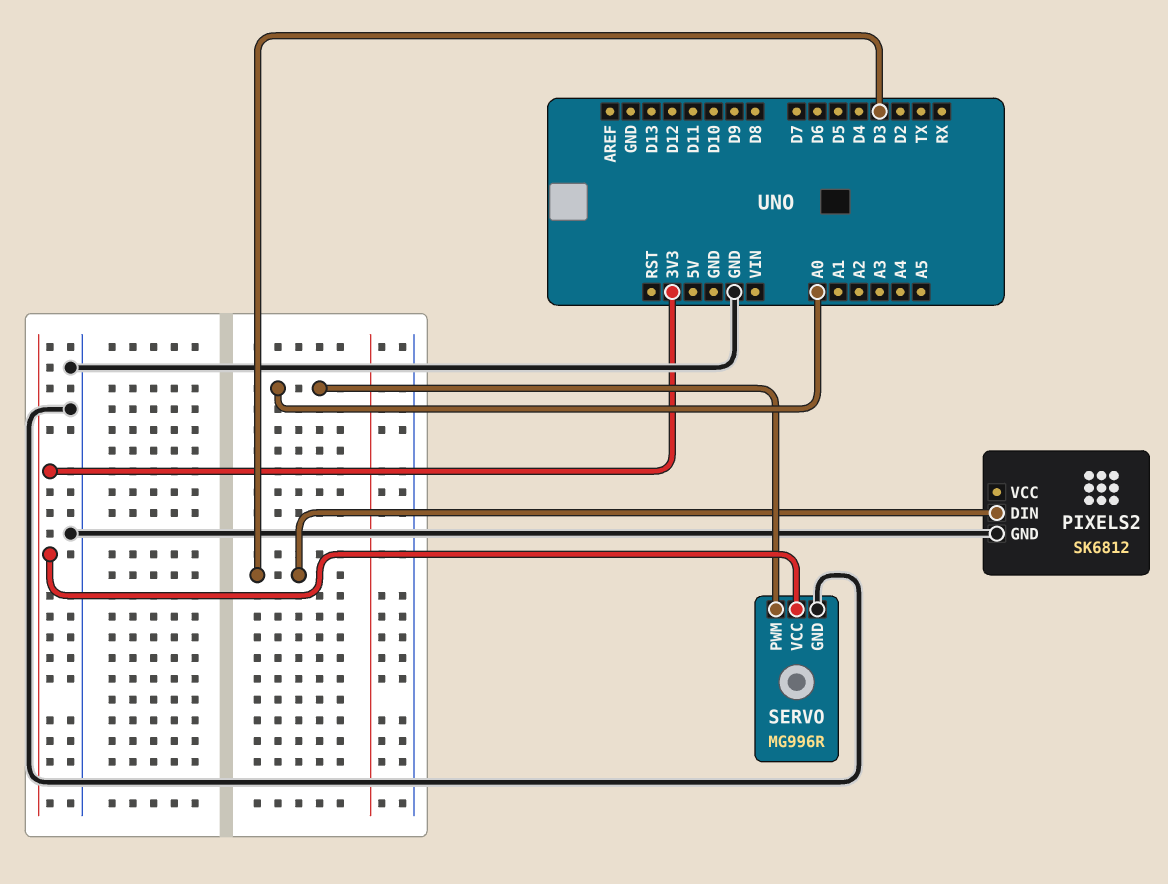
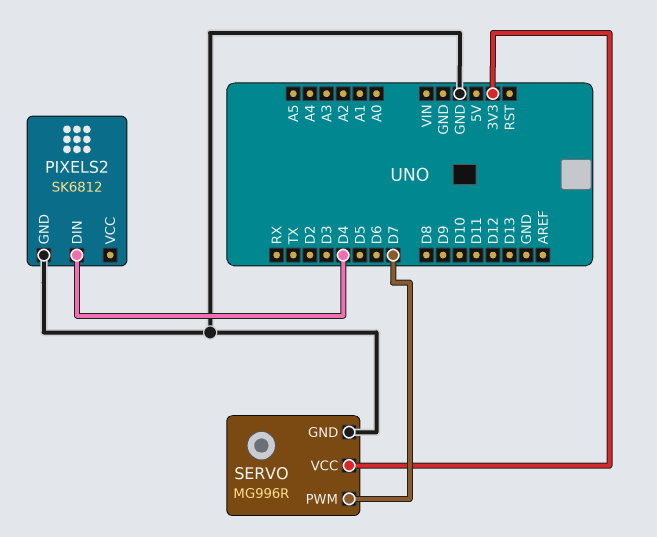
PIXELS2 pin DIN: D3 -> D4
SERVO pin PWM: A0 -> D7

